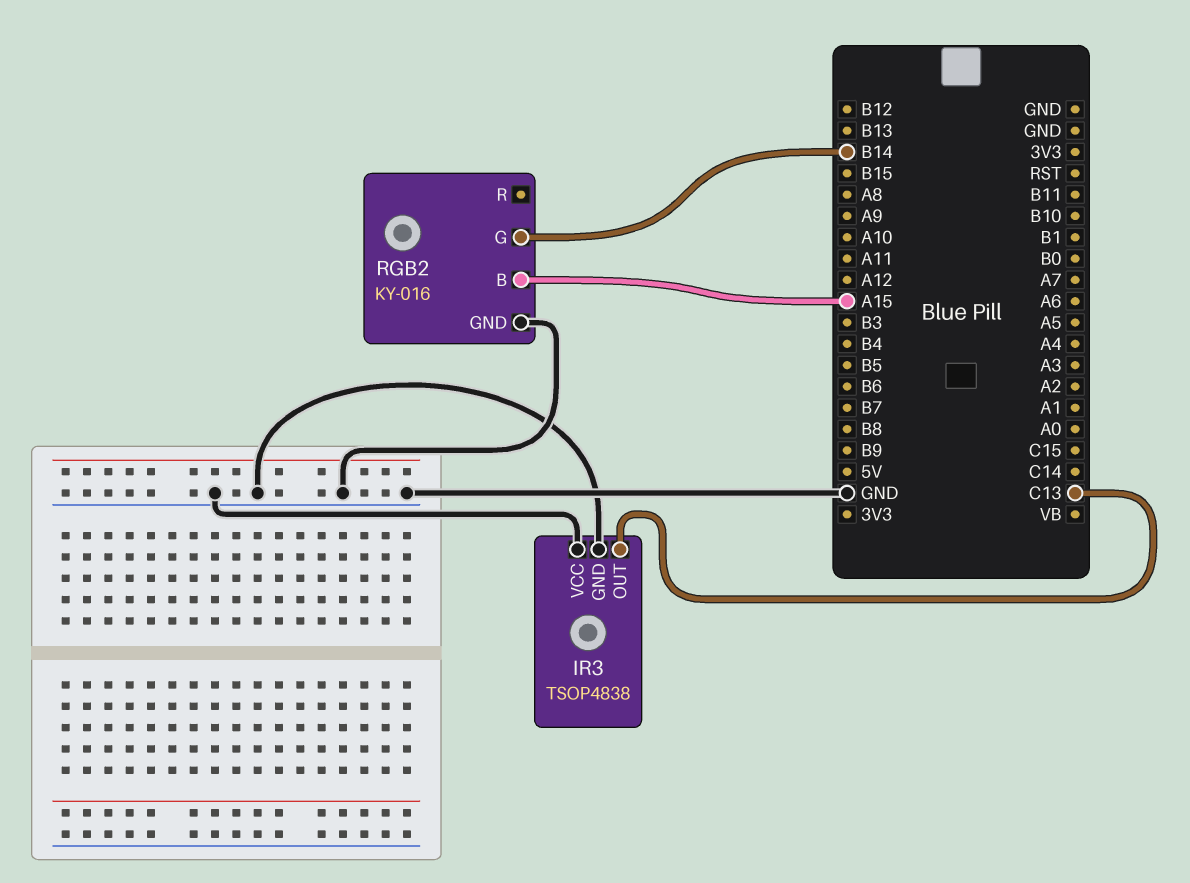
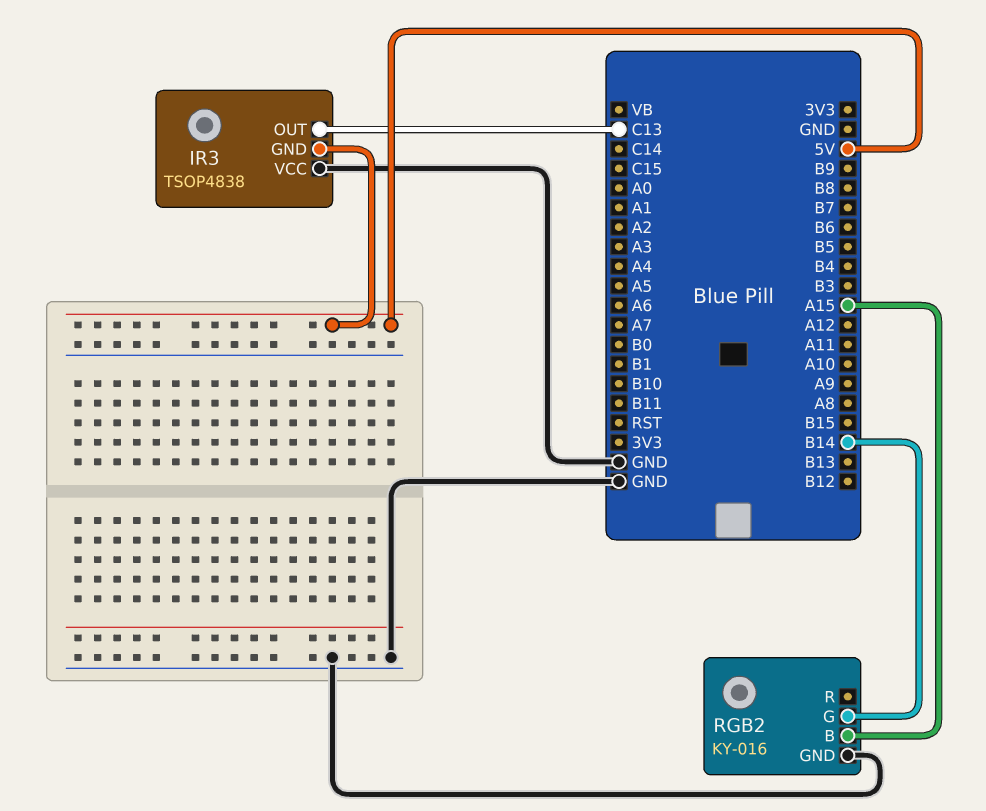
IR3 pin GND: GND -> 5V

